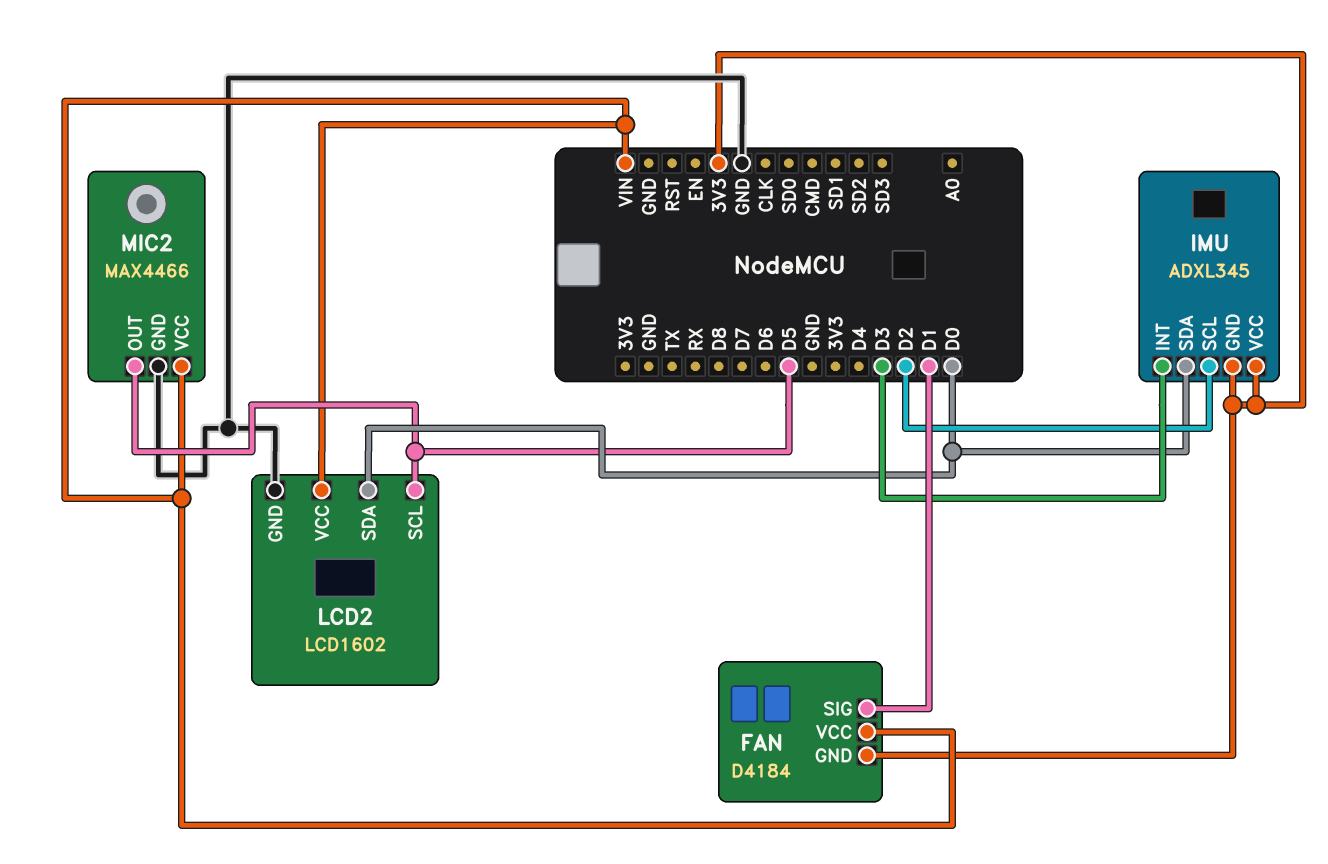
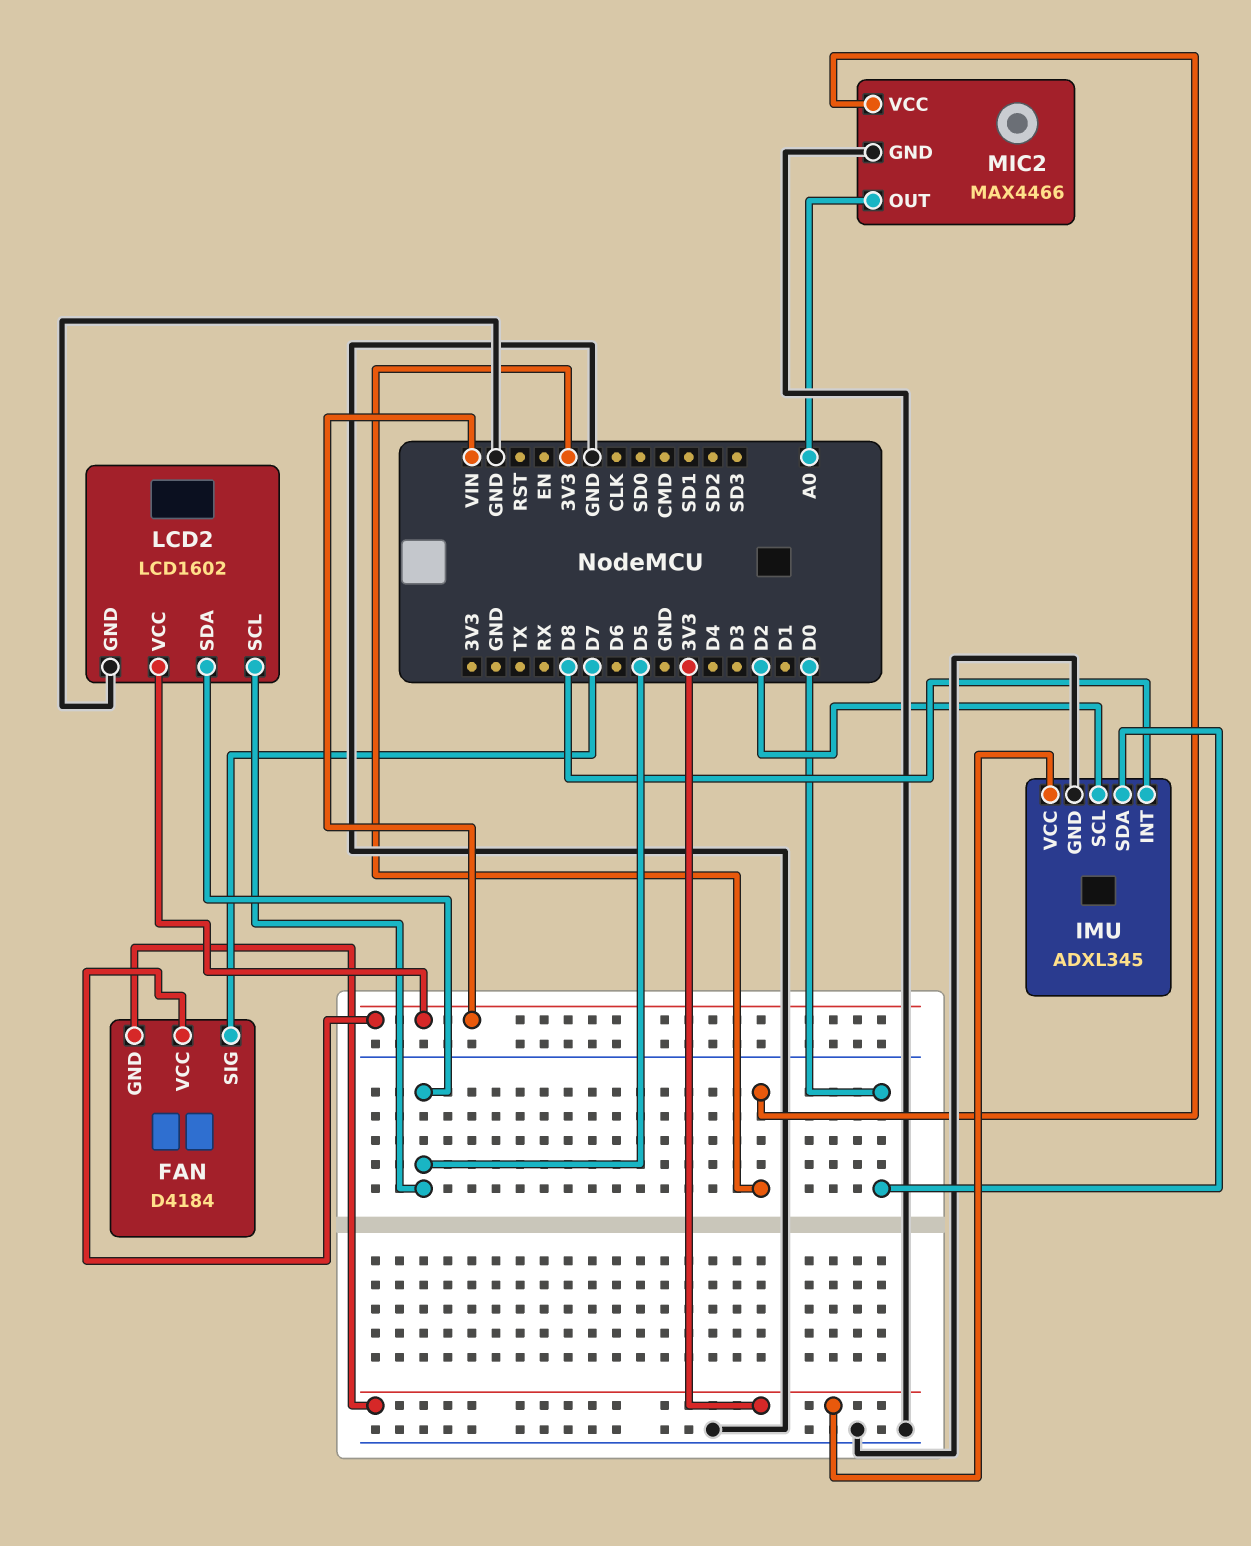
FAN pin SIG: D1 -> D7
IMU pin GND: 3V3 -> GND
IMU pin INT: D3 -> D8
LCD2 pin SDA: D0 -> D5
MIC2 pin OUT: D5 -> A0
MIC2 pin VCC: VIN -> 3V3

